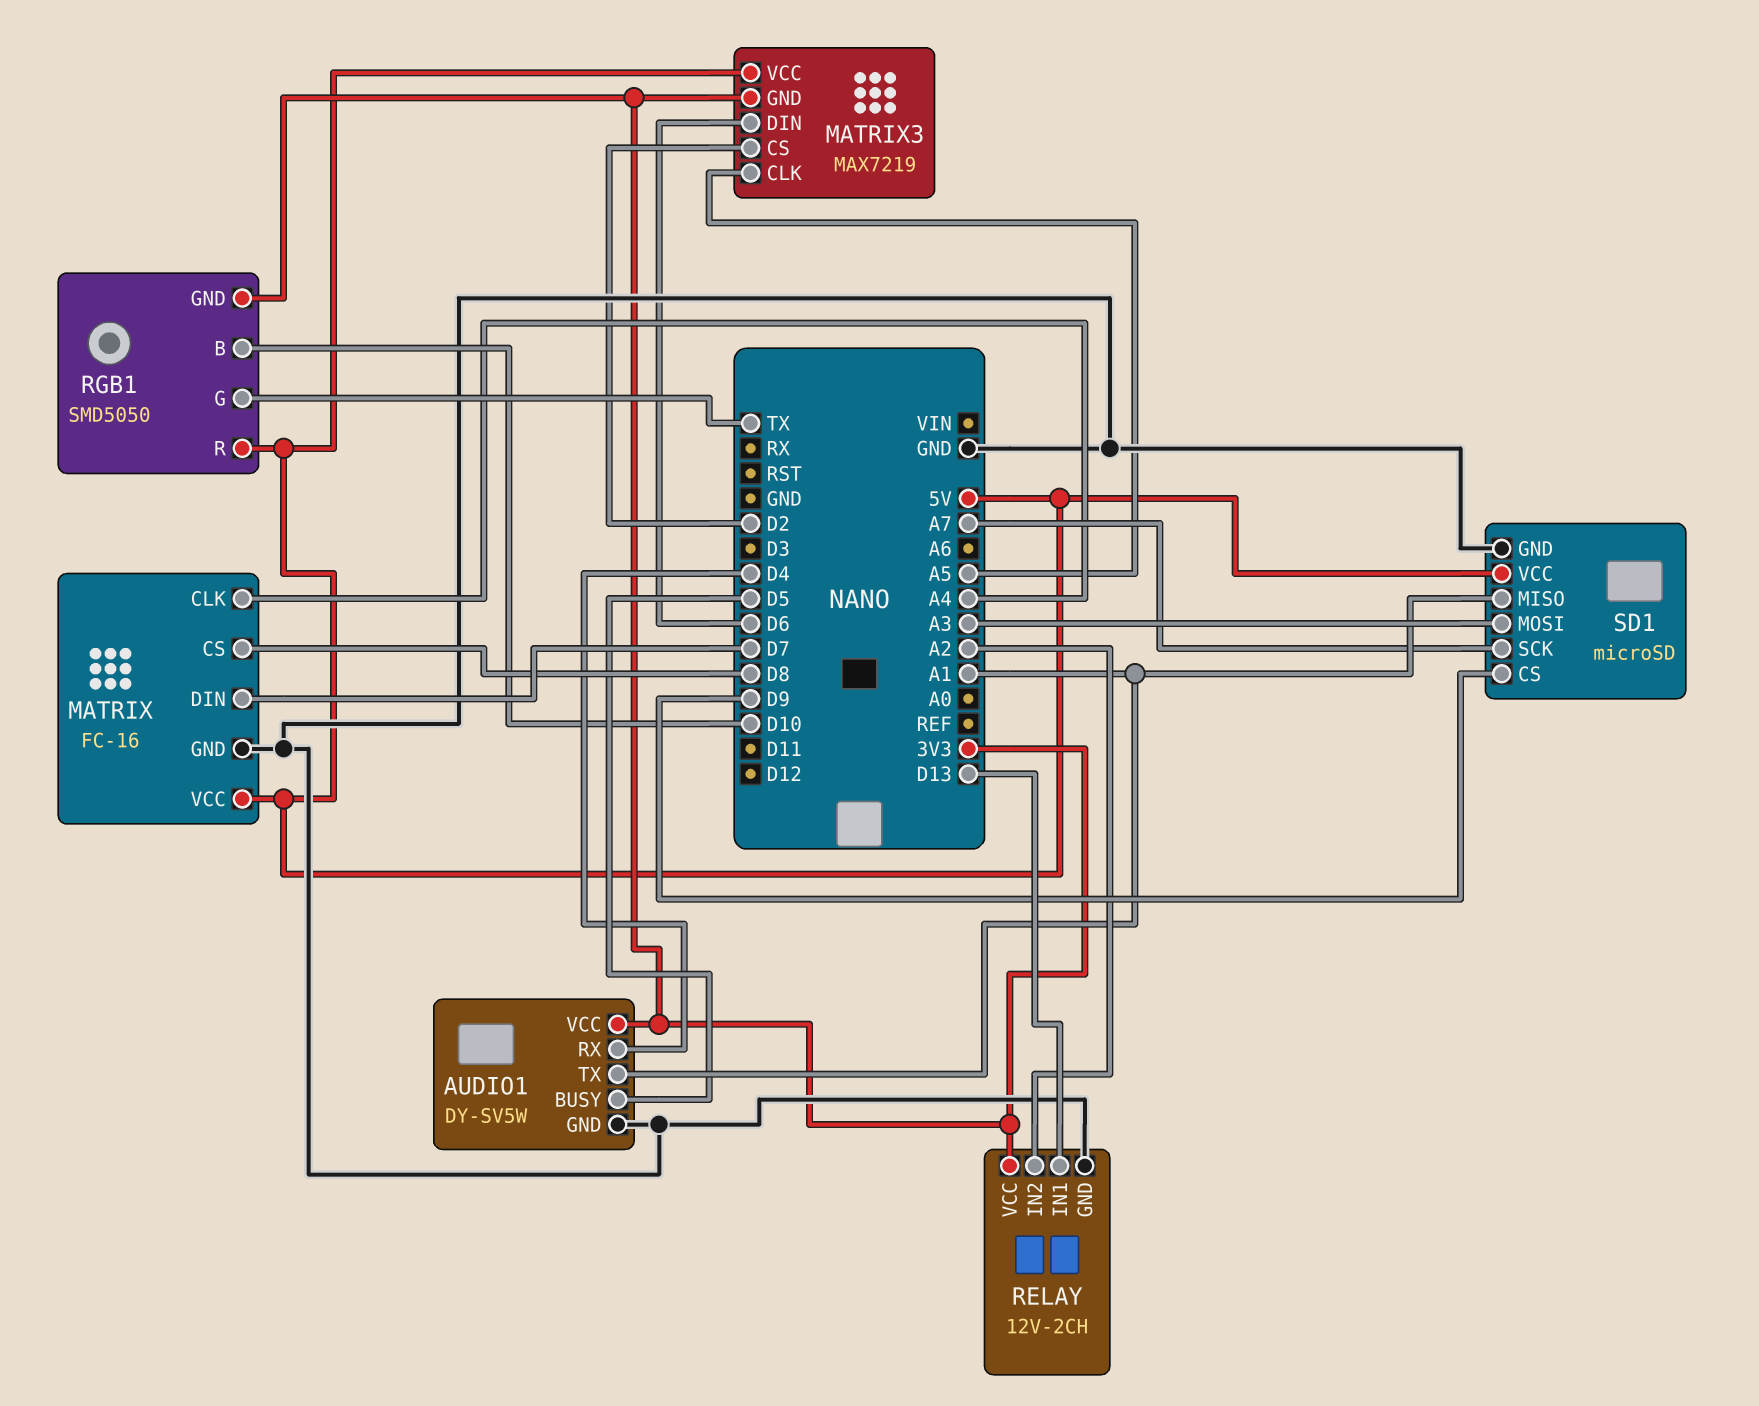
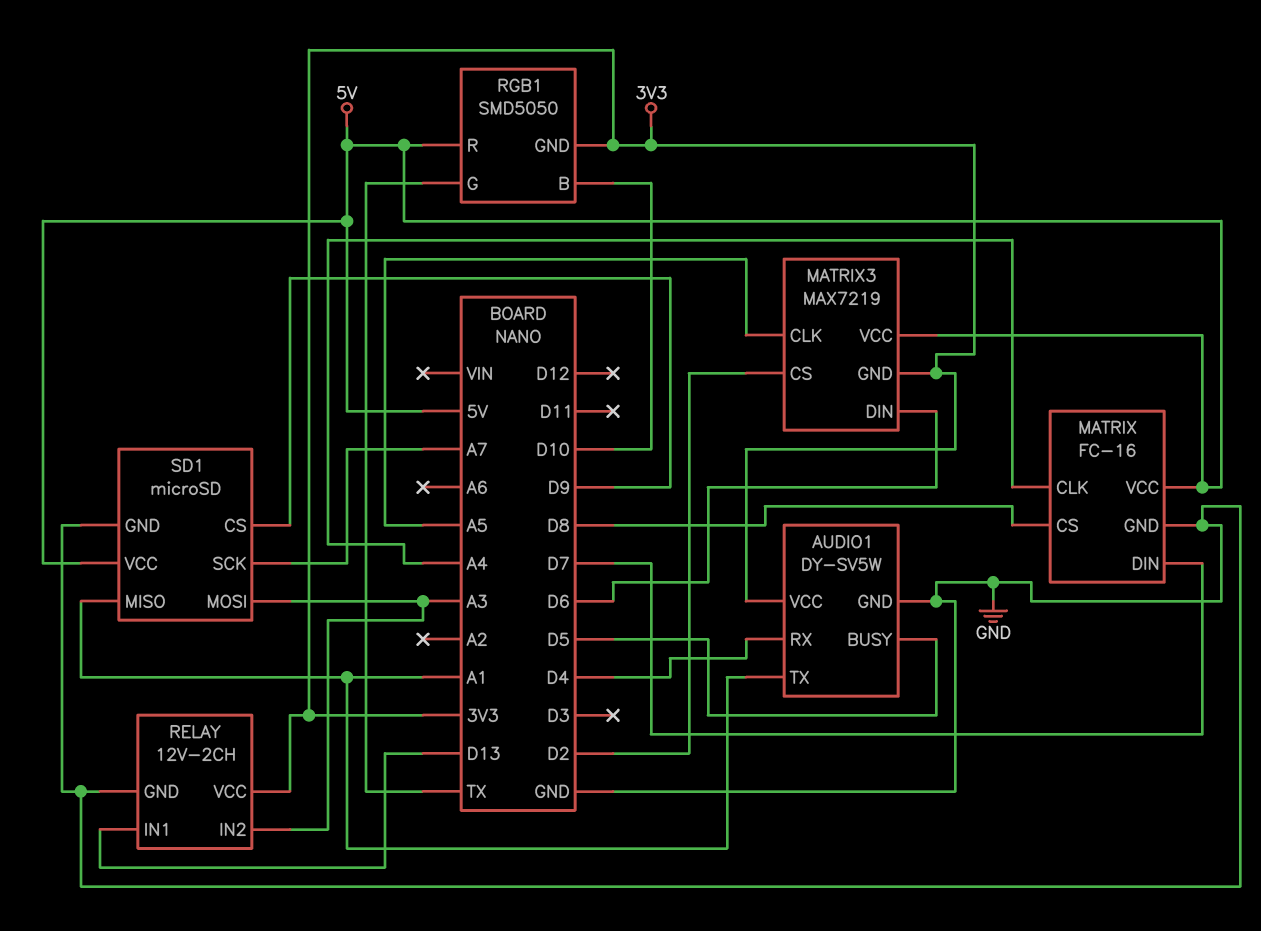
RELAY pin IN2: A2 -> A3

